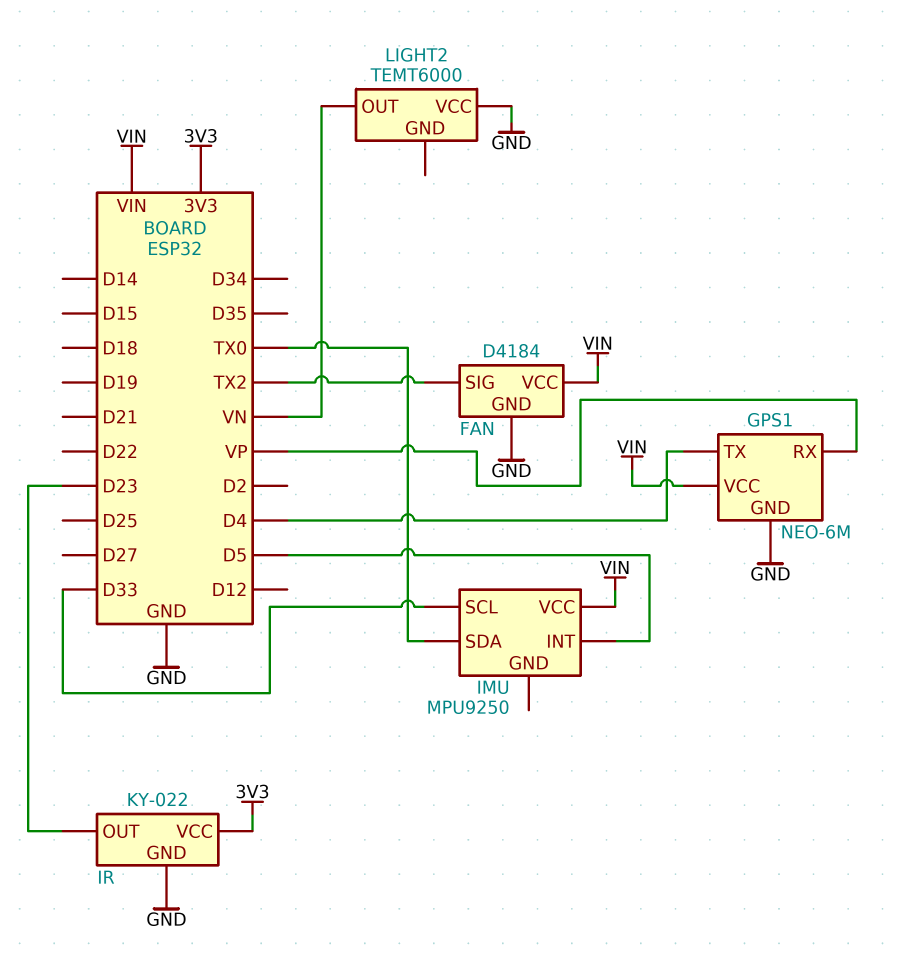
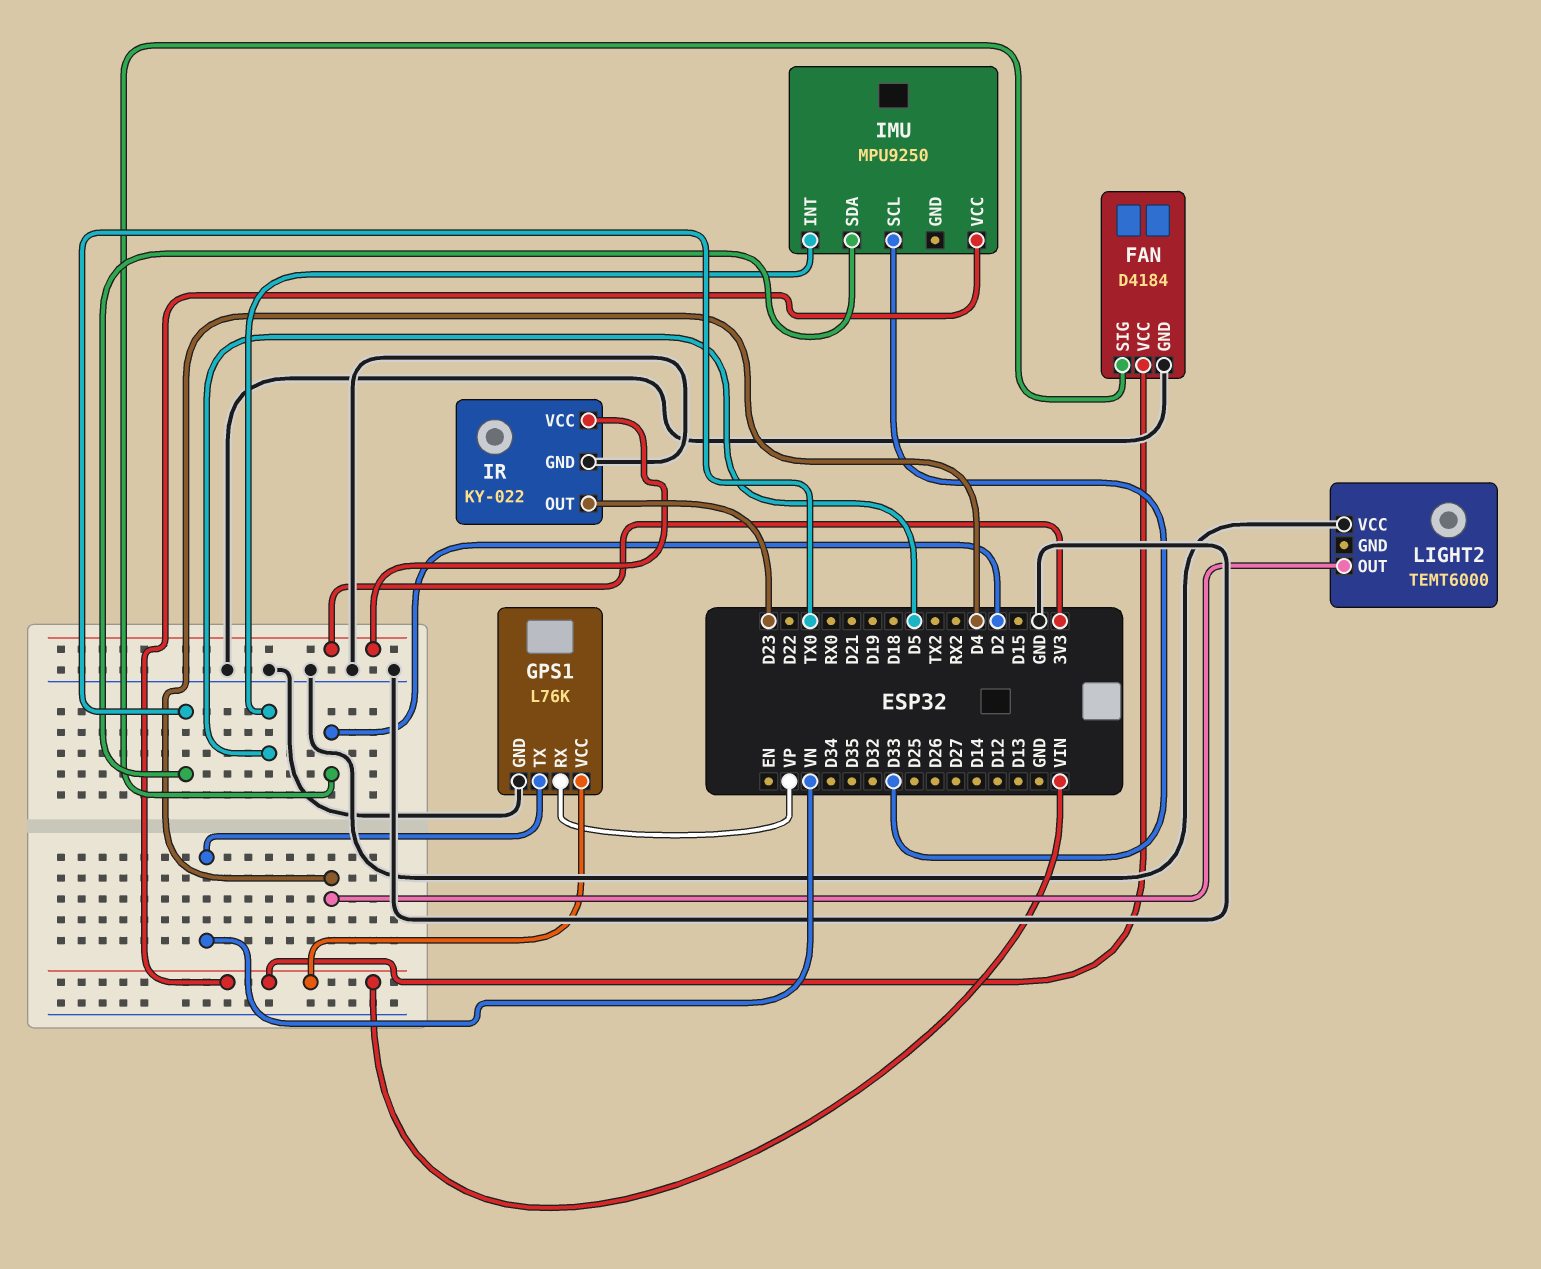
FAN pin SIG: TX2 -> D2
GPS1: NEO-6M -> L76K
GPS1 pin TX: D4 -> VN
LIGHT2 pin OUT: VN -> D4

